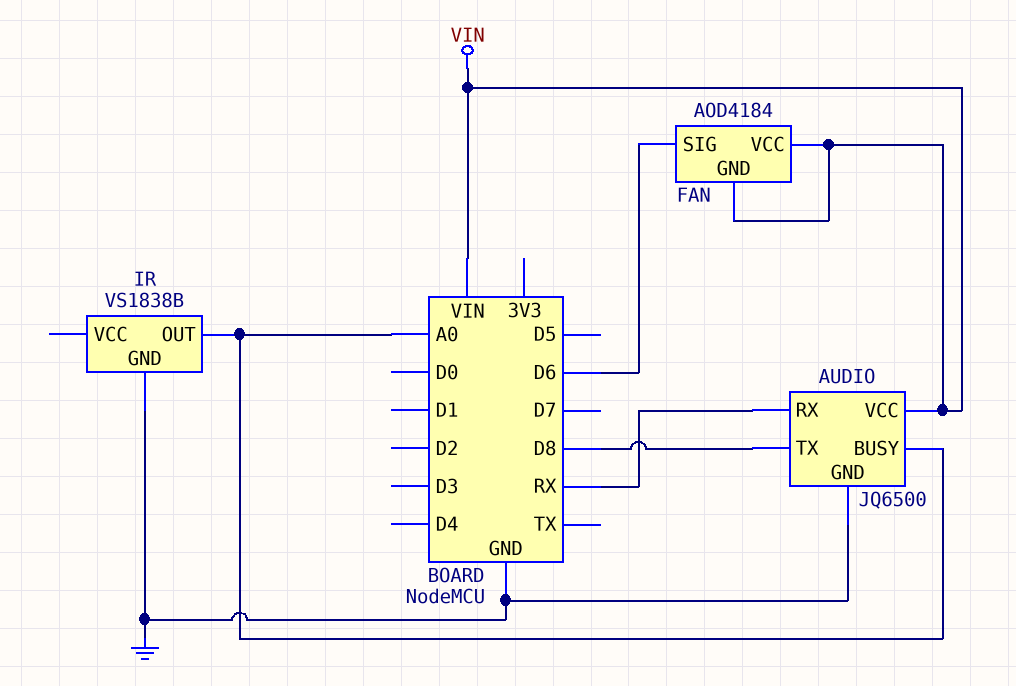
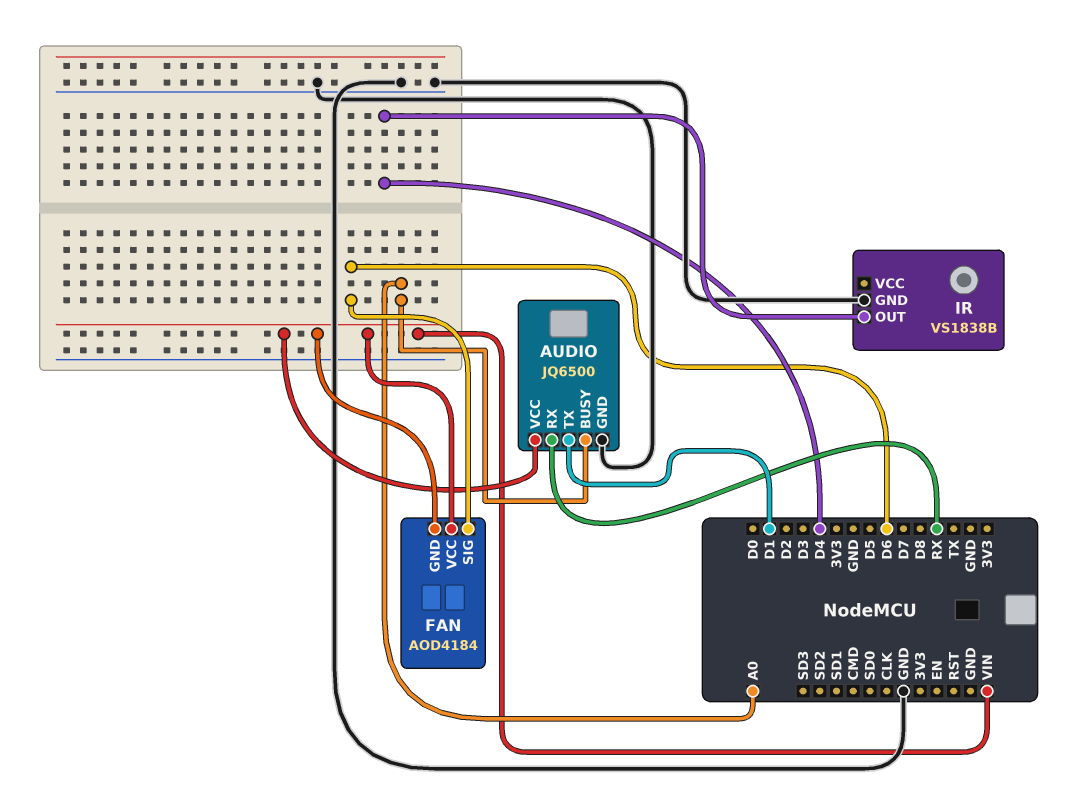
AUDIO pin TX: D8 -> D1
IR pin OUT: A0 -> D4

